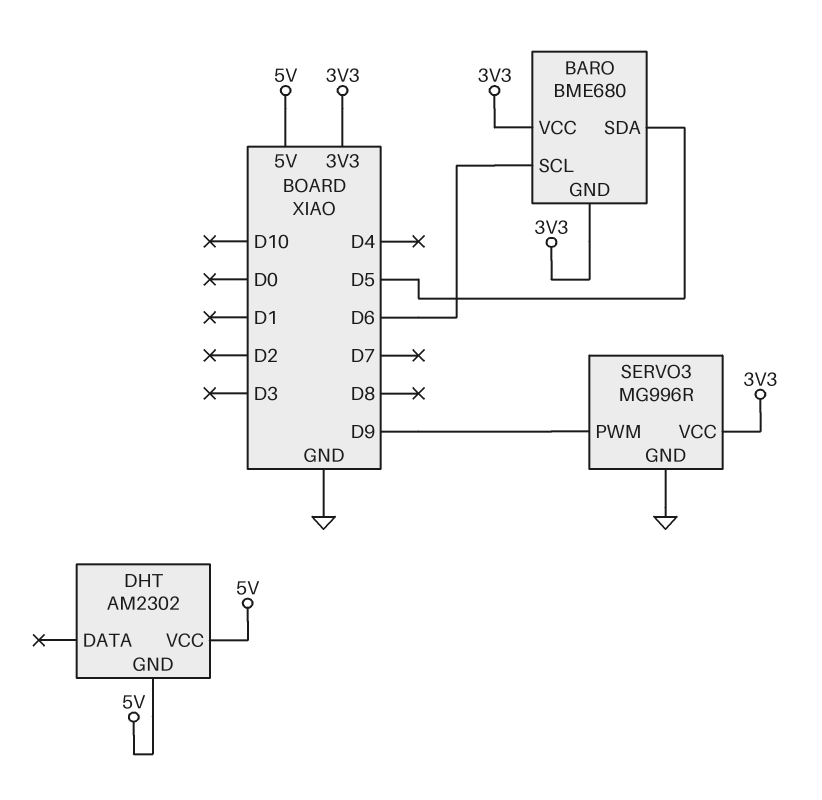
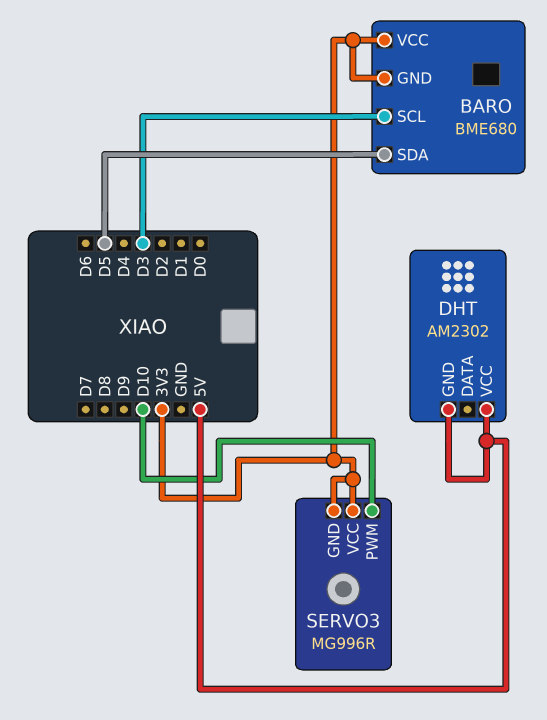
BARO pin SCL: D6 -> D3
SERVO3 pin GND: GND -> 3V3
SERVO3 pin PWM: D9 -> D10

